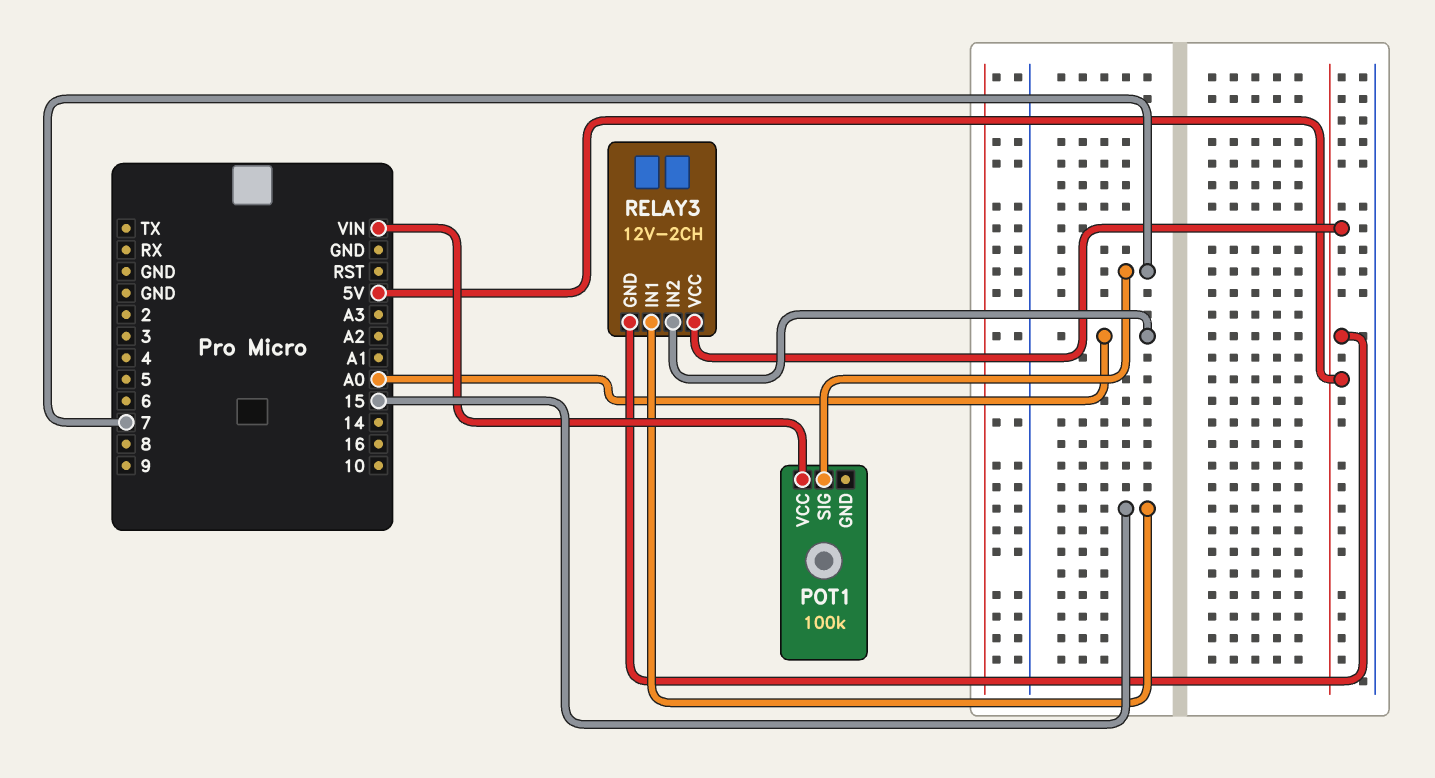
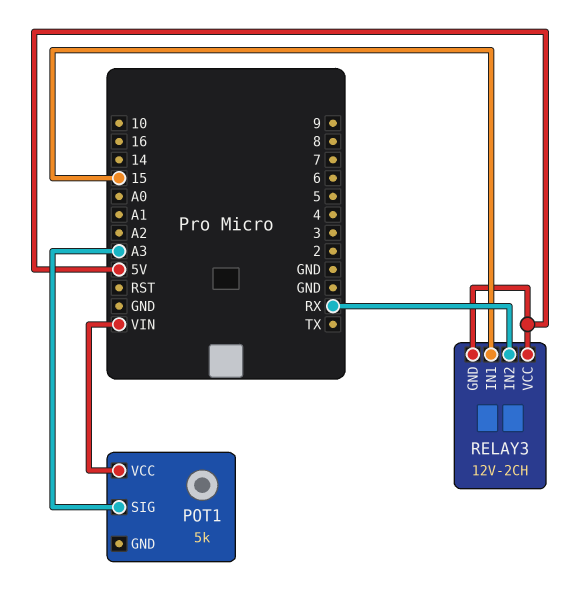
POT1: 100k -> 5k
POT1 pin SIG: 7 -> A3
RELAY3 pin IN2: A0 -> RX

